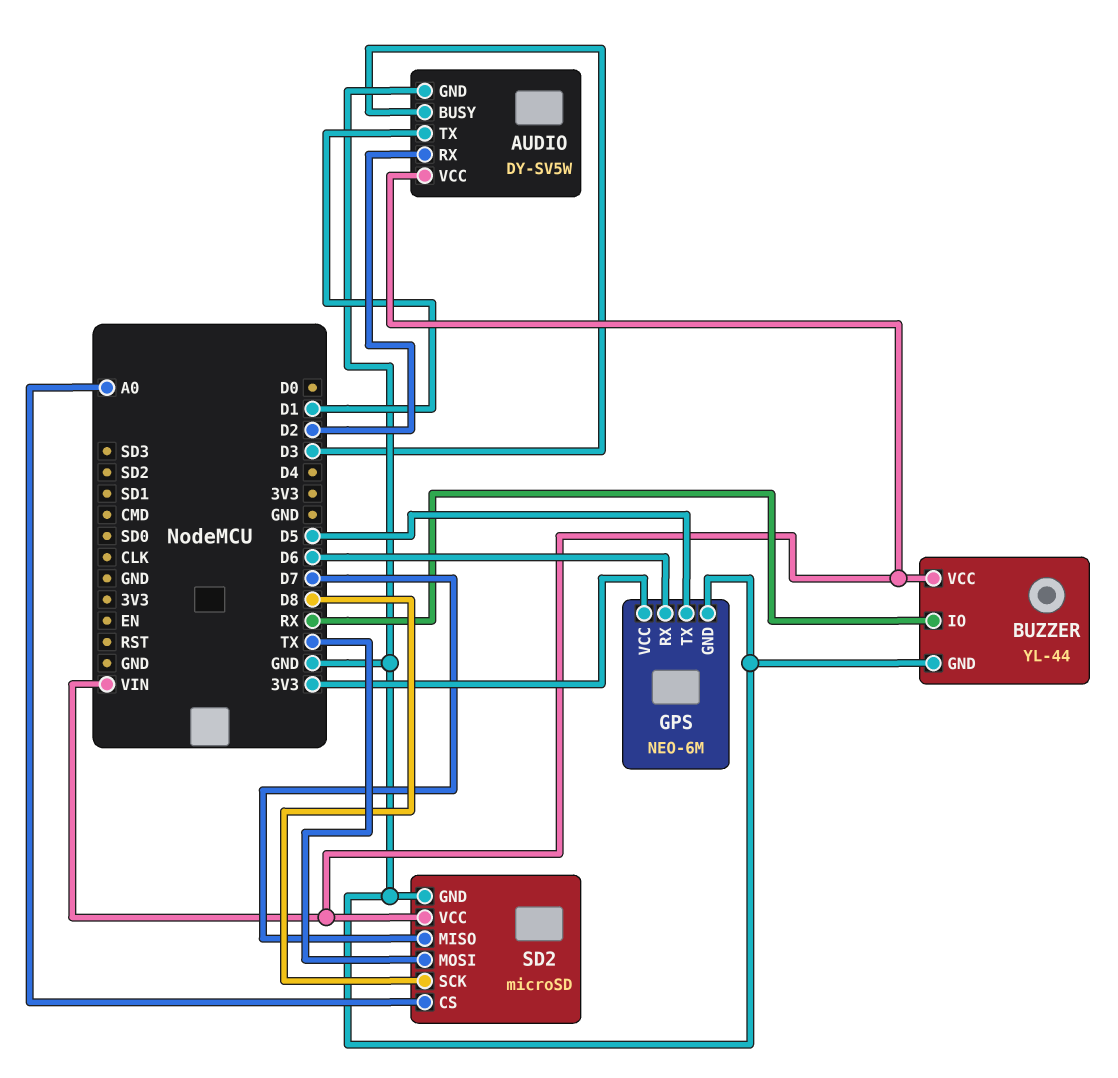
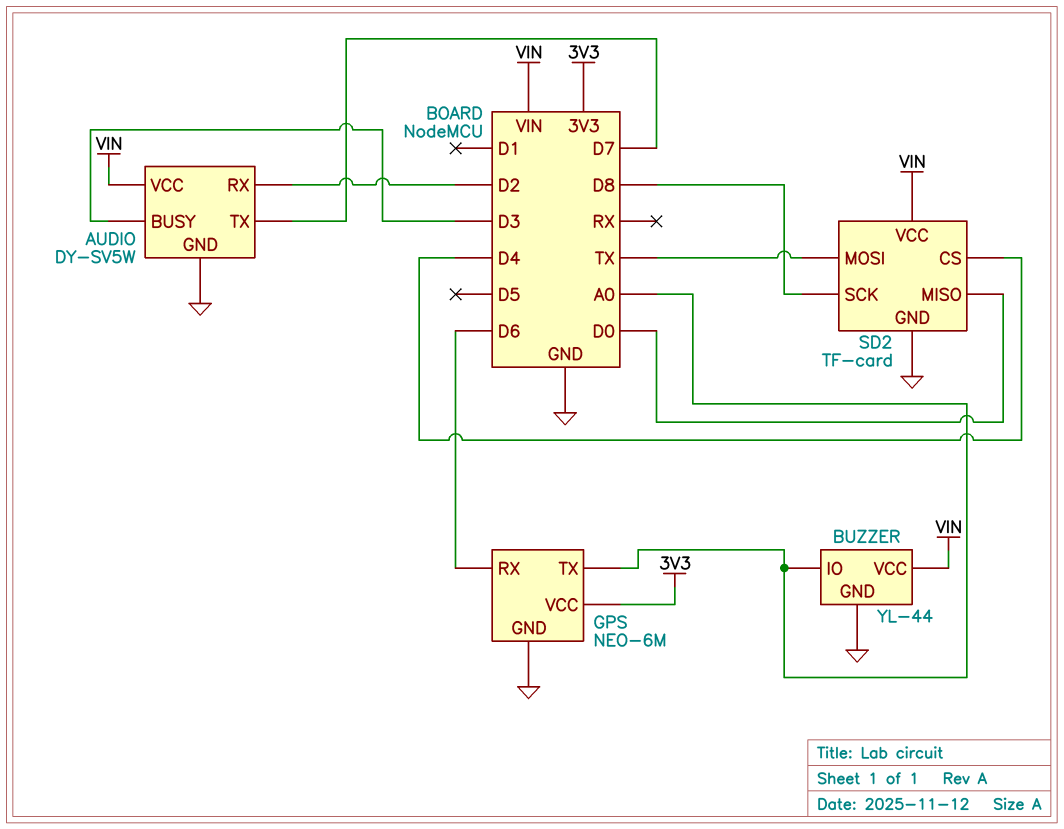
AUDIO pin TX: D1 -> D7
BUZZER pin IO: RX -> A0
GPS pin TX: D5 -> A0
SD2: microSD -> TF-card
SD2 pin CS: A0 -> D4
SD2 pin MISO: D7 -> D0

